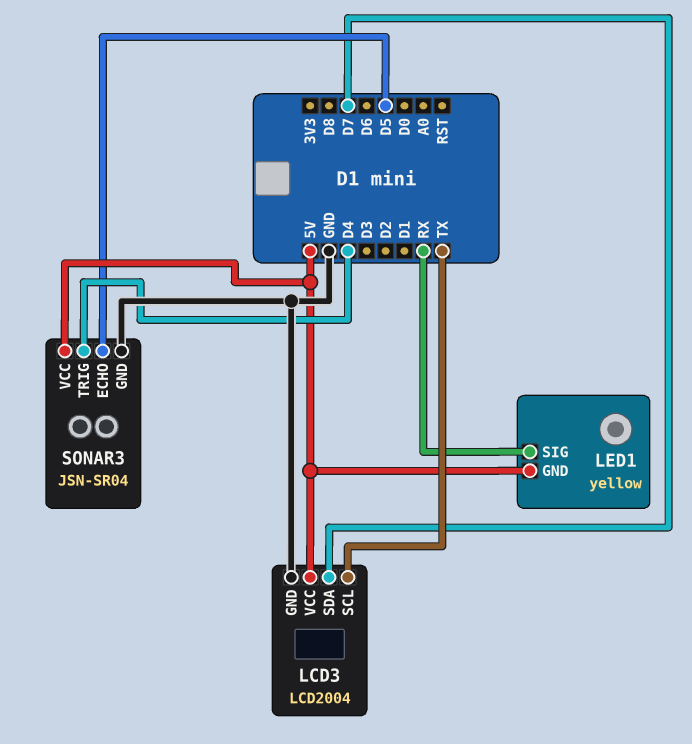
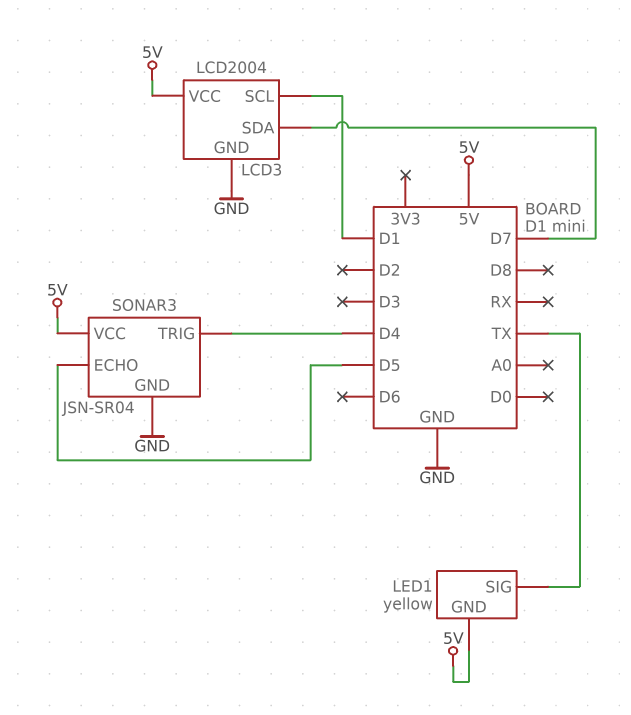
LCD3 pin SCL: TX -> D1
LED1 pin SIG: RX -> TX

